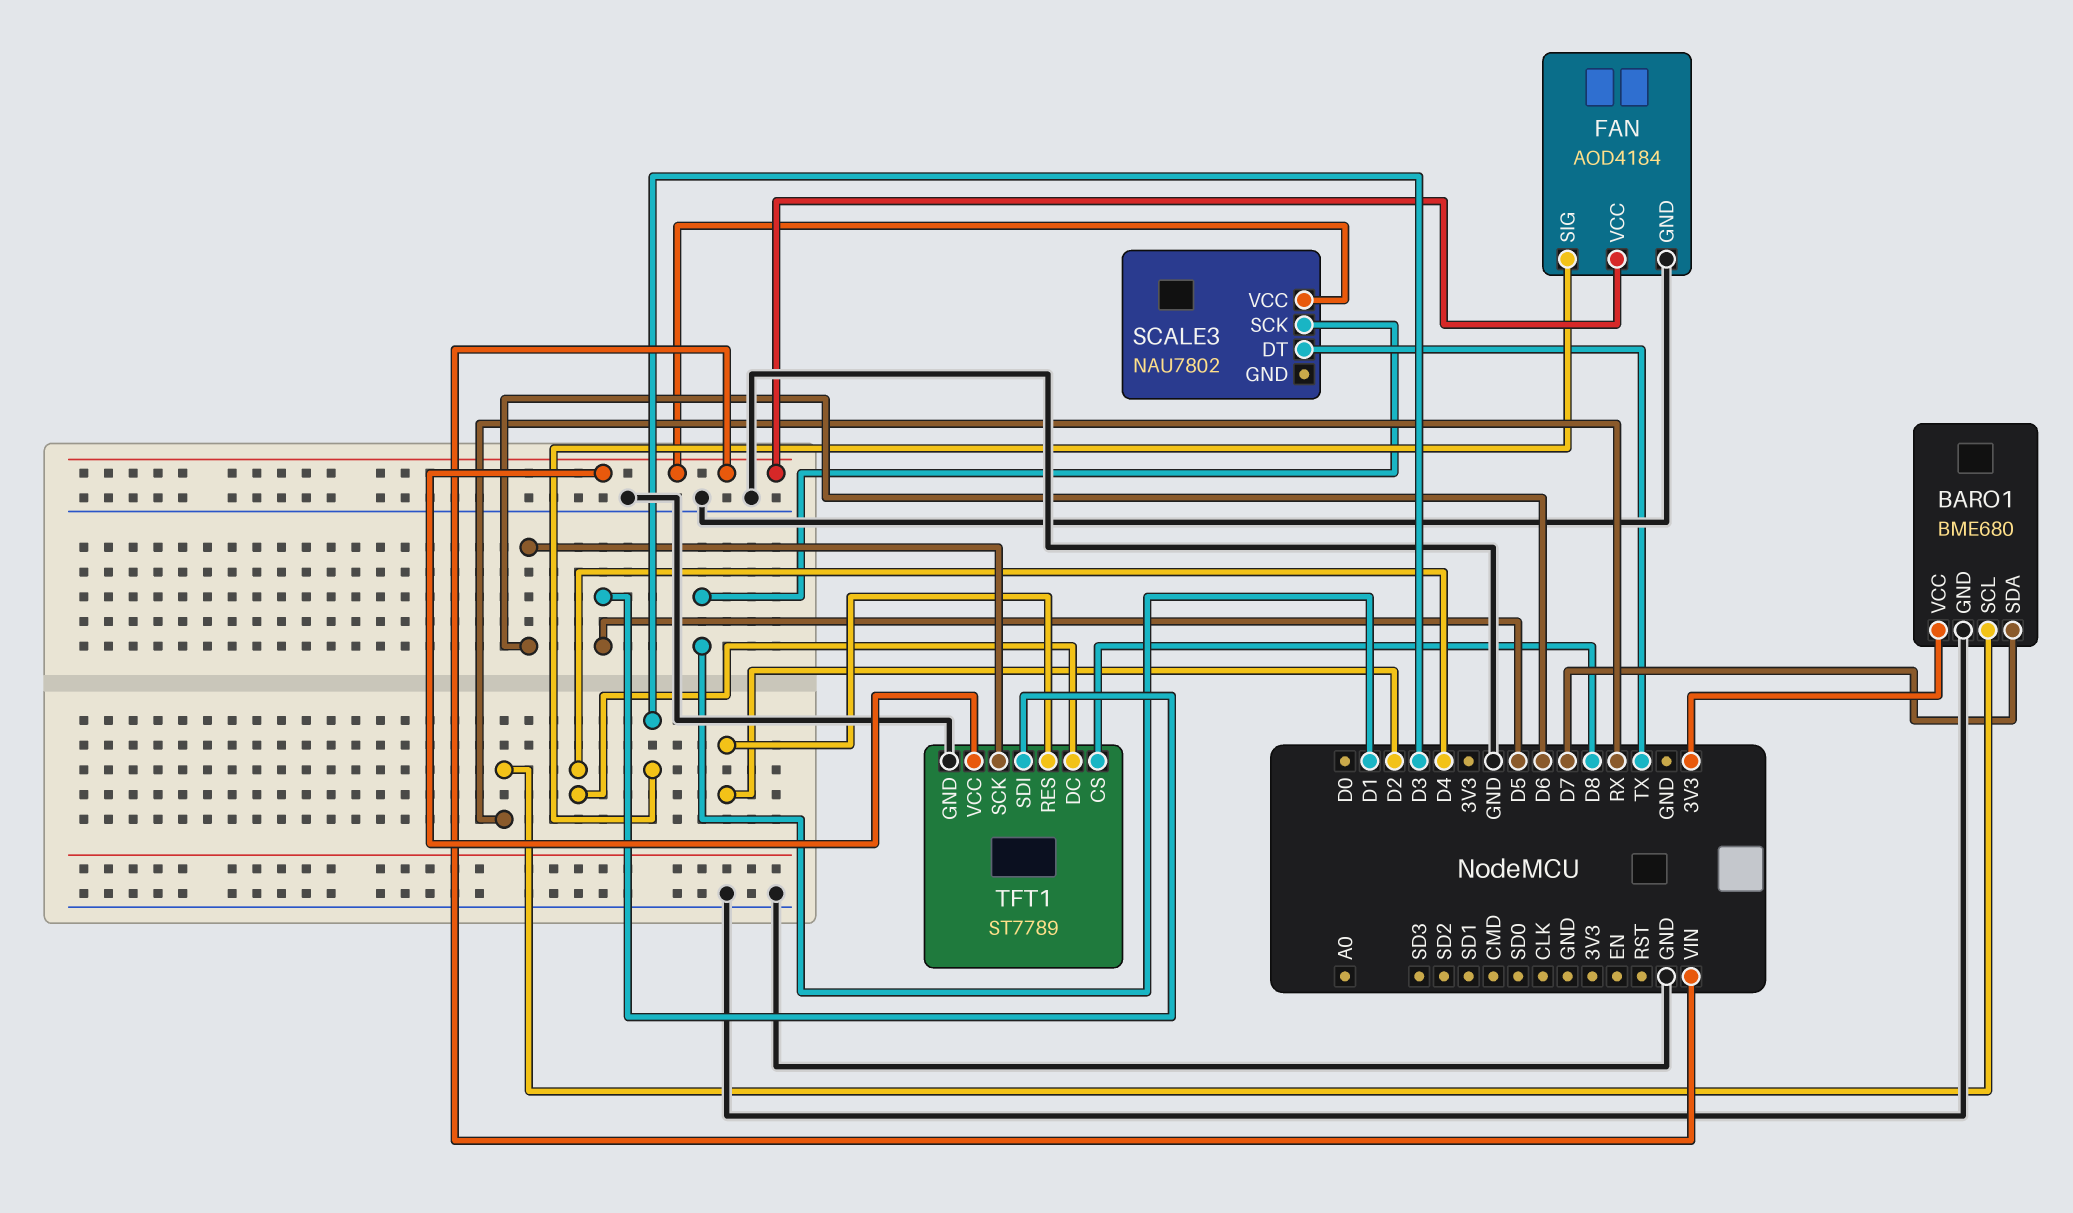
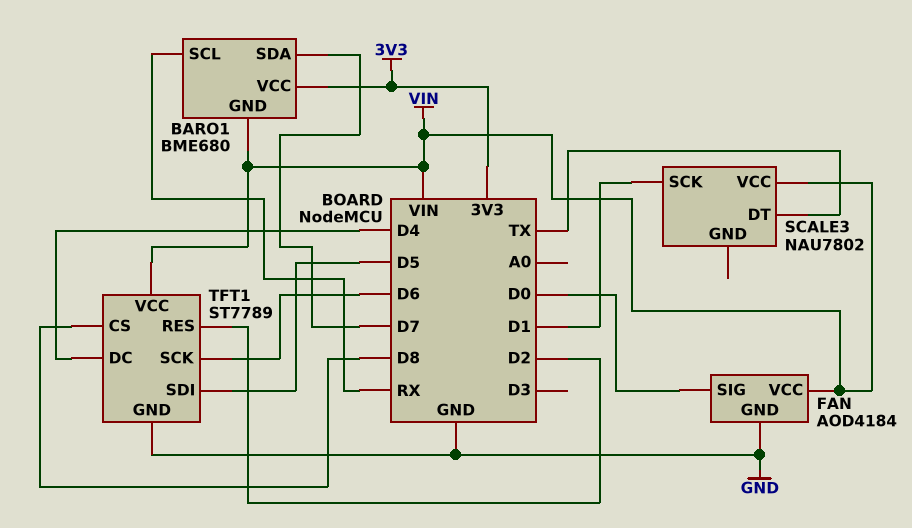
BARO1 pin GND: GND -> VIN
FAN pin SIG: D3 -> D0

